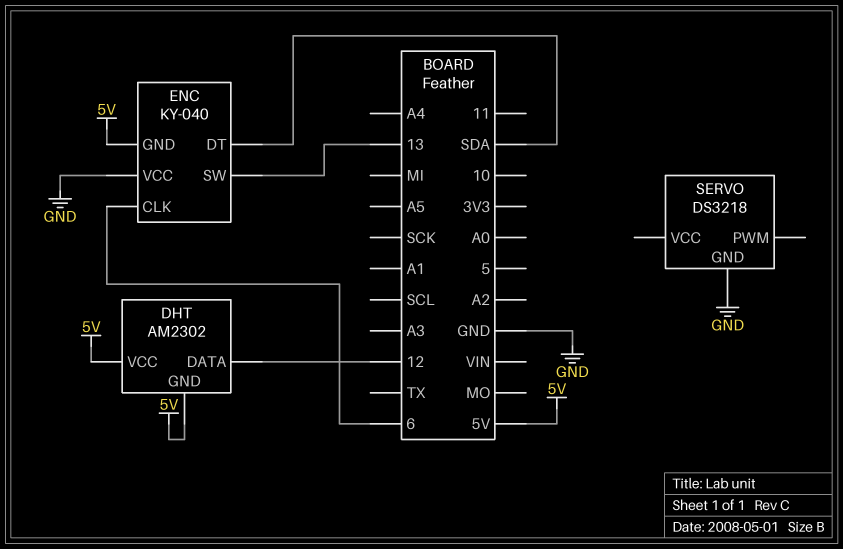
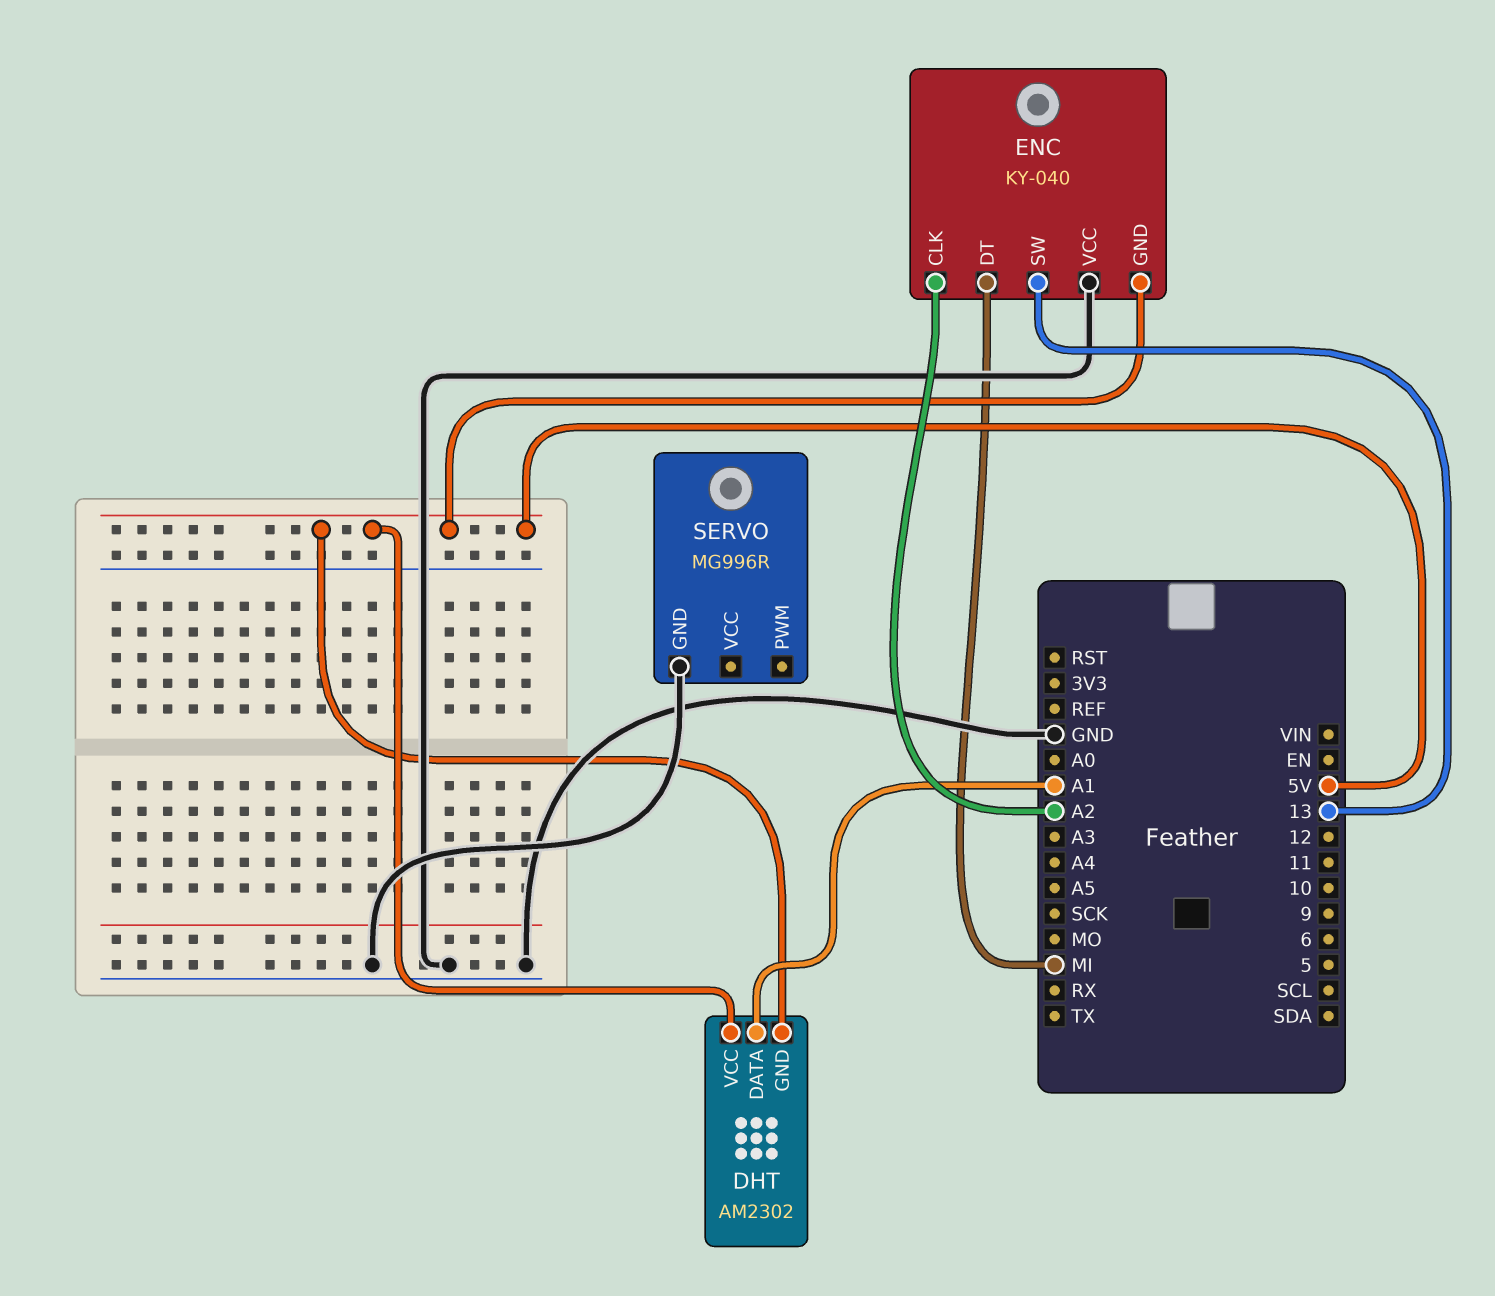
DHT pin DATA: 12 -> A1
ENC pin CLK: 6 -> A2
ENC pin DT: SDA -> MI
SERVO: DS3218 -> MG996R

